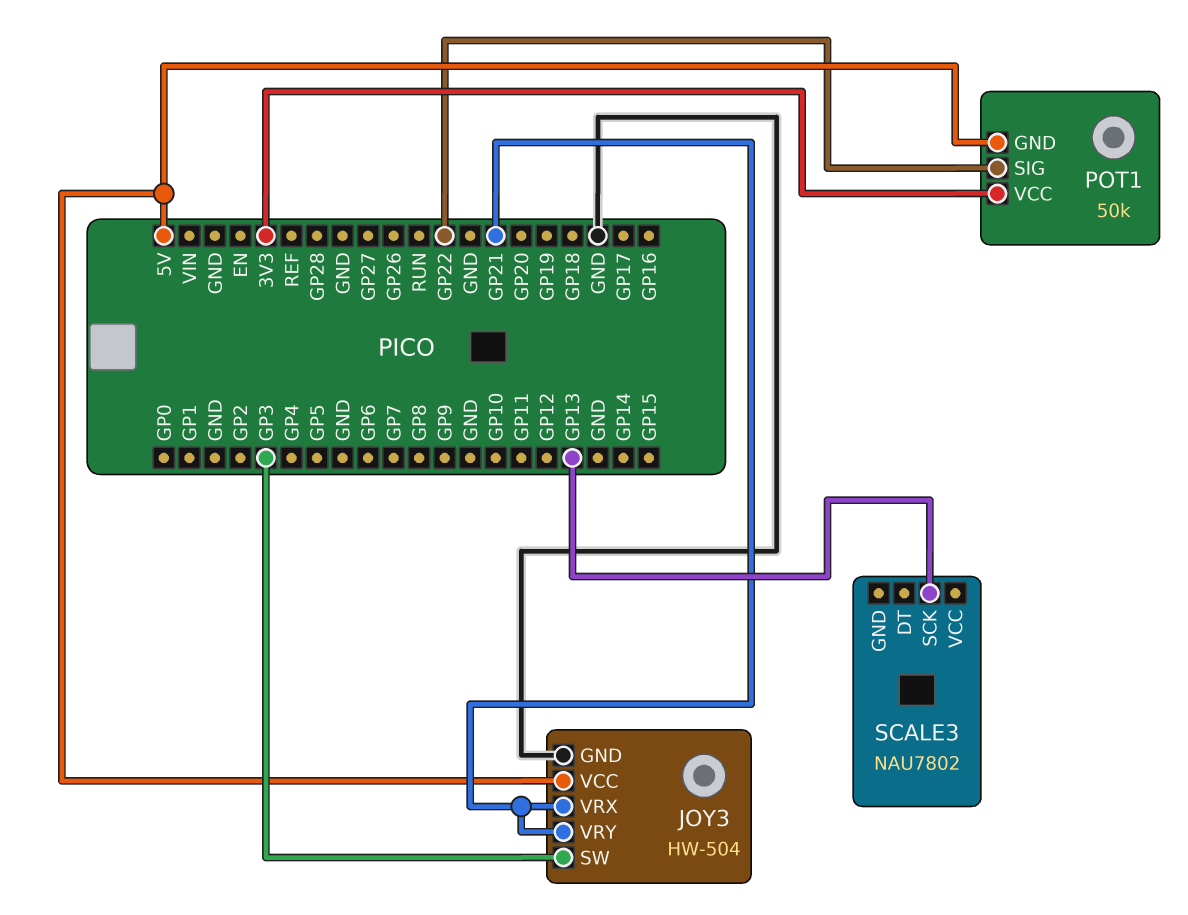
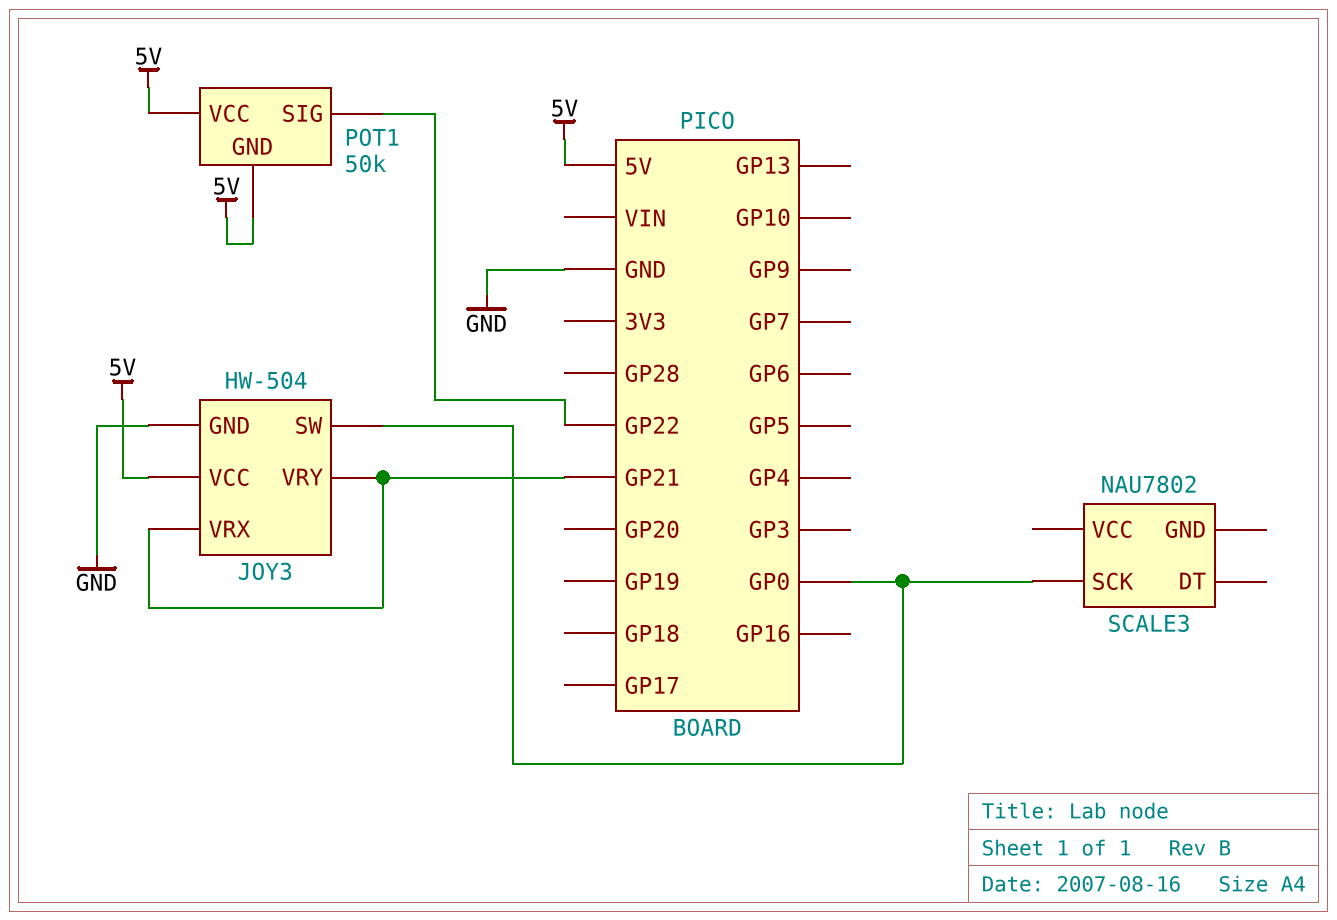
JOY3 pin SW: GP3 -> GP0
POT1 pin VCC: 3V3 -> 5V
SCALE3 pin SCK: GP13 -> GP0

